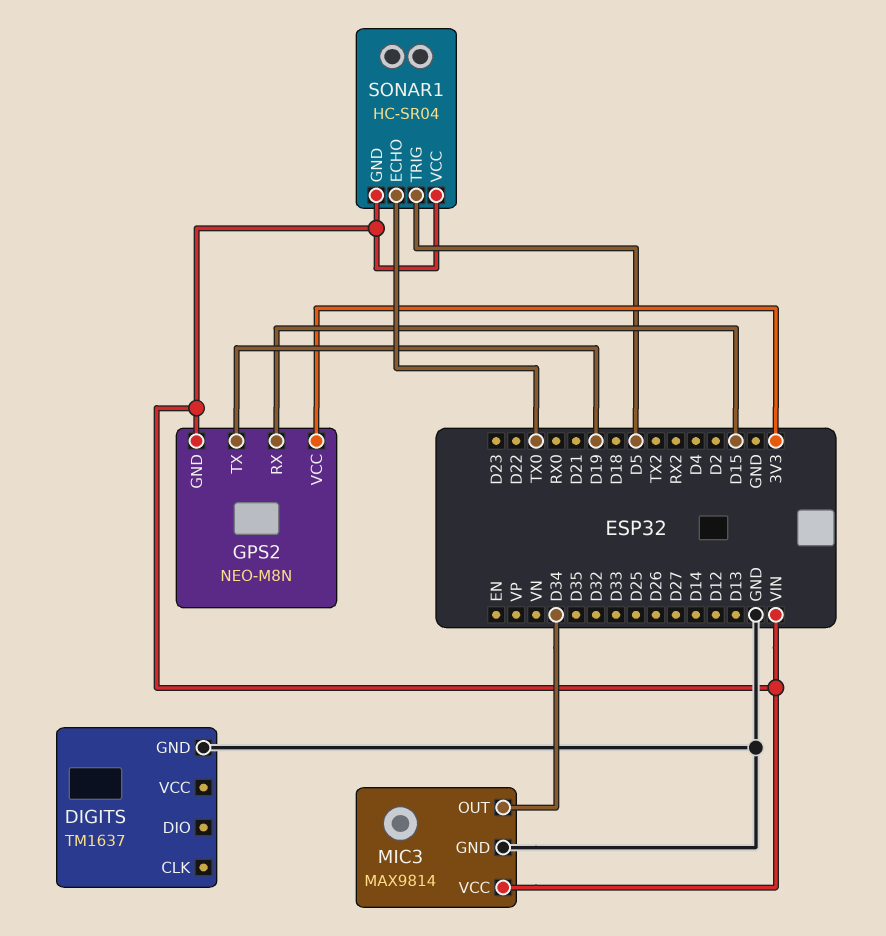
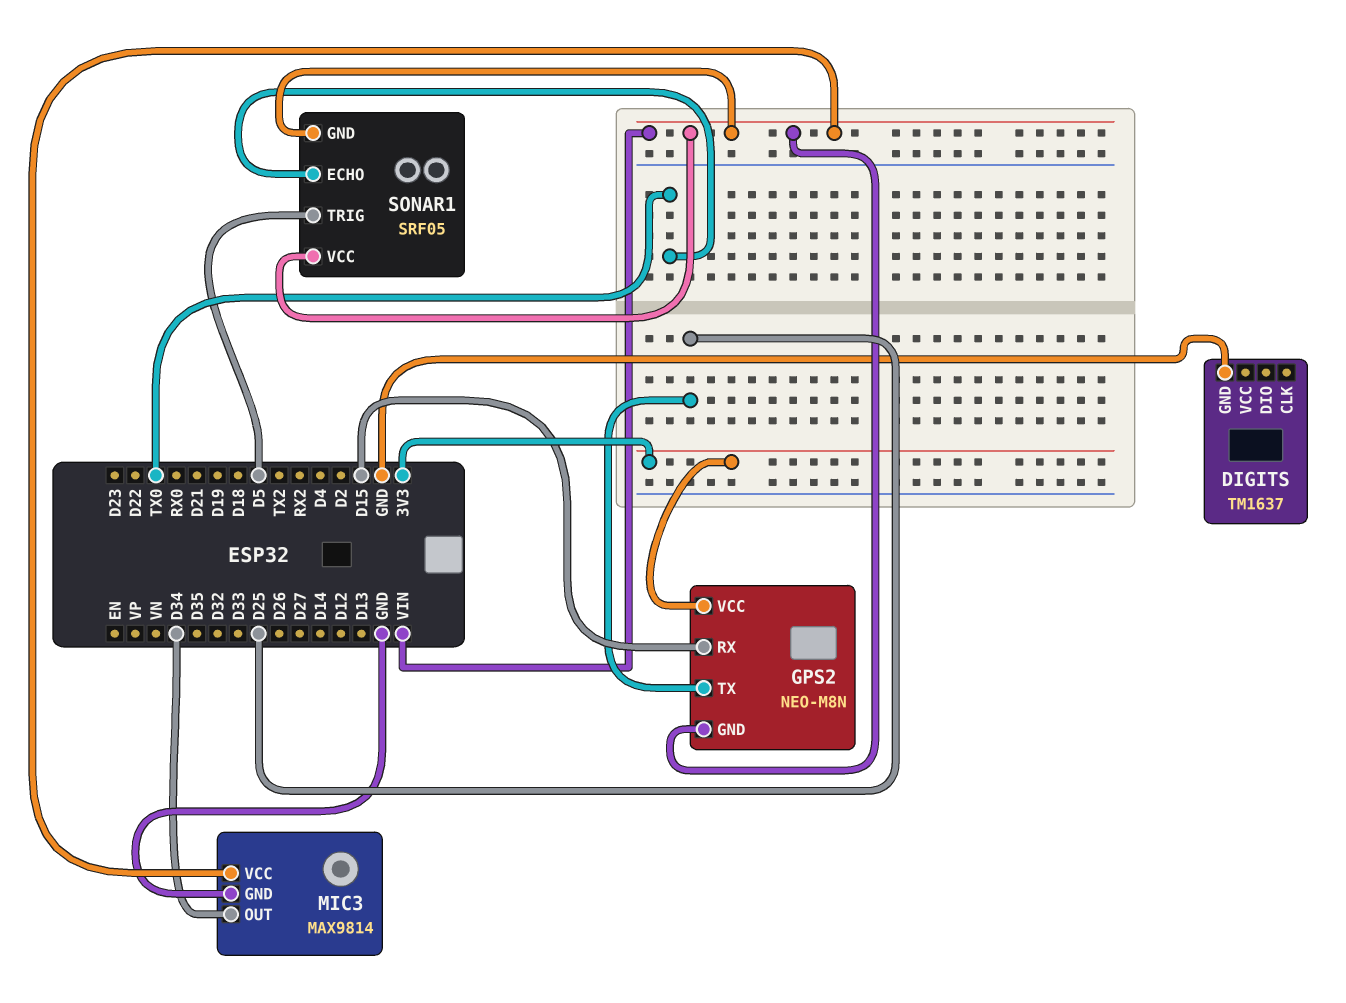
GPS2 pin TX: D19 -> D25
SONAR1: HC-SR04 -> SRF05

